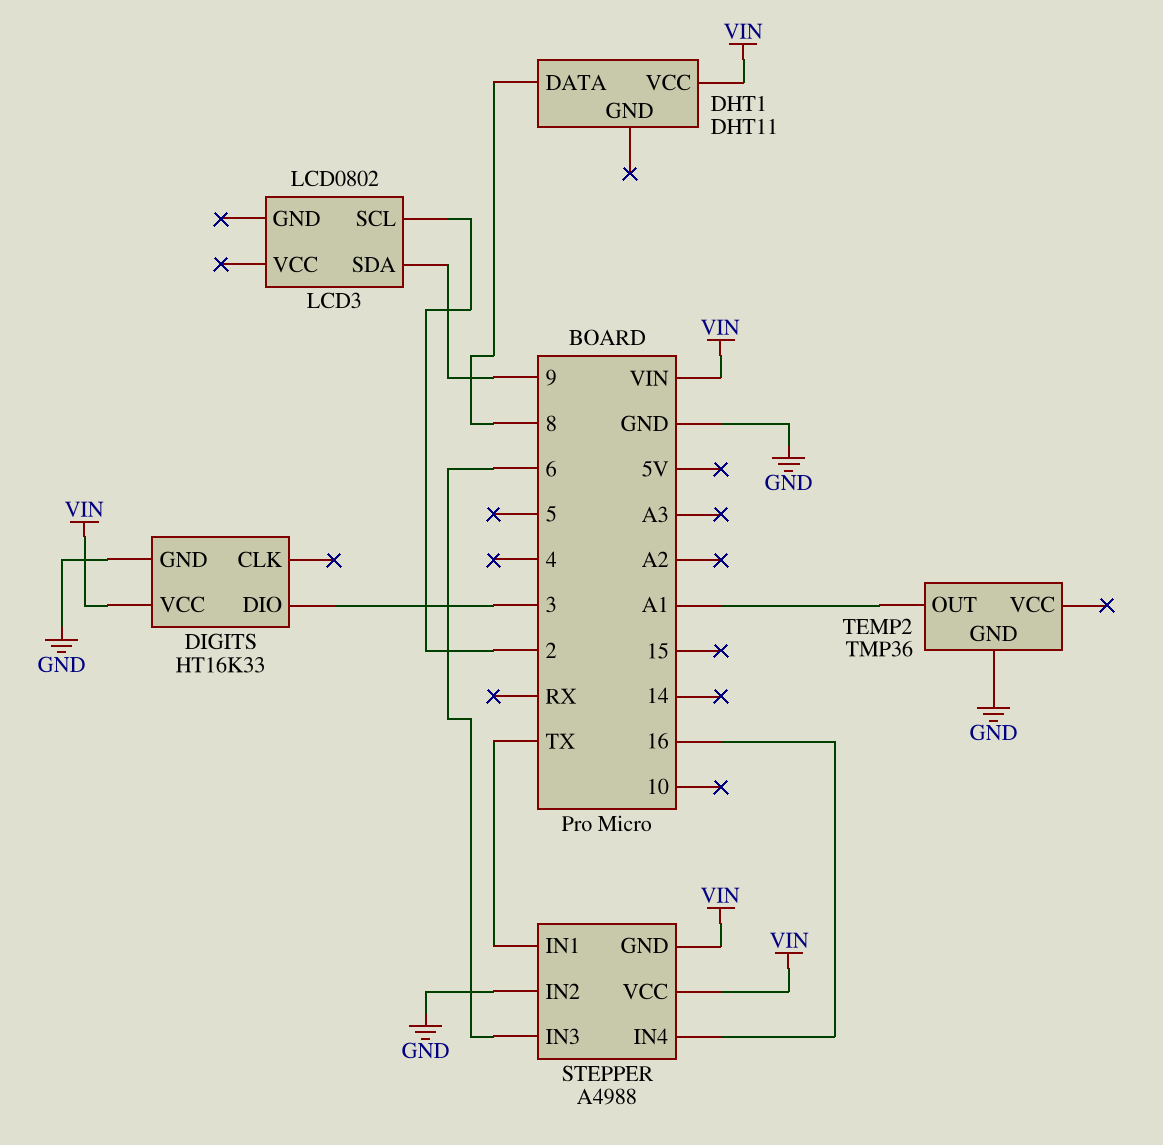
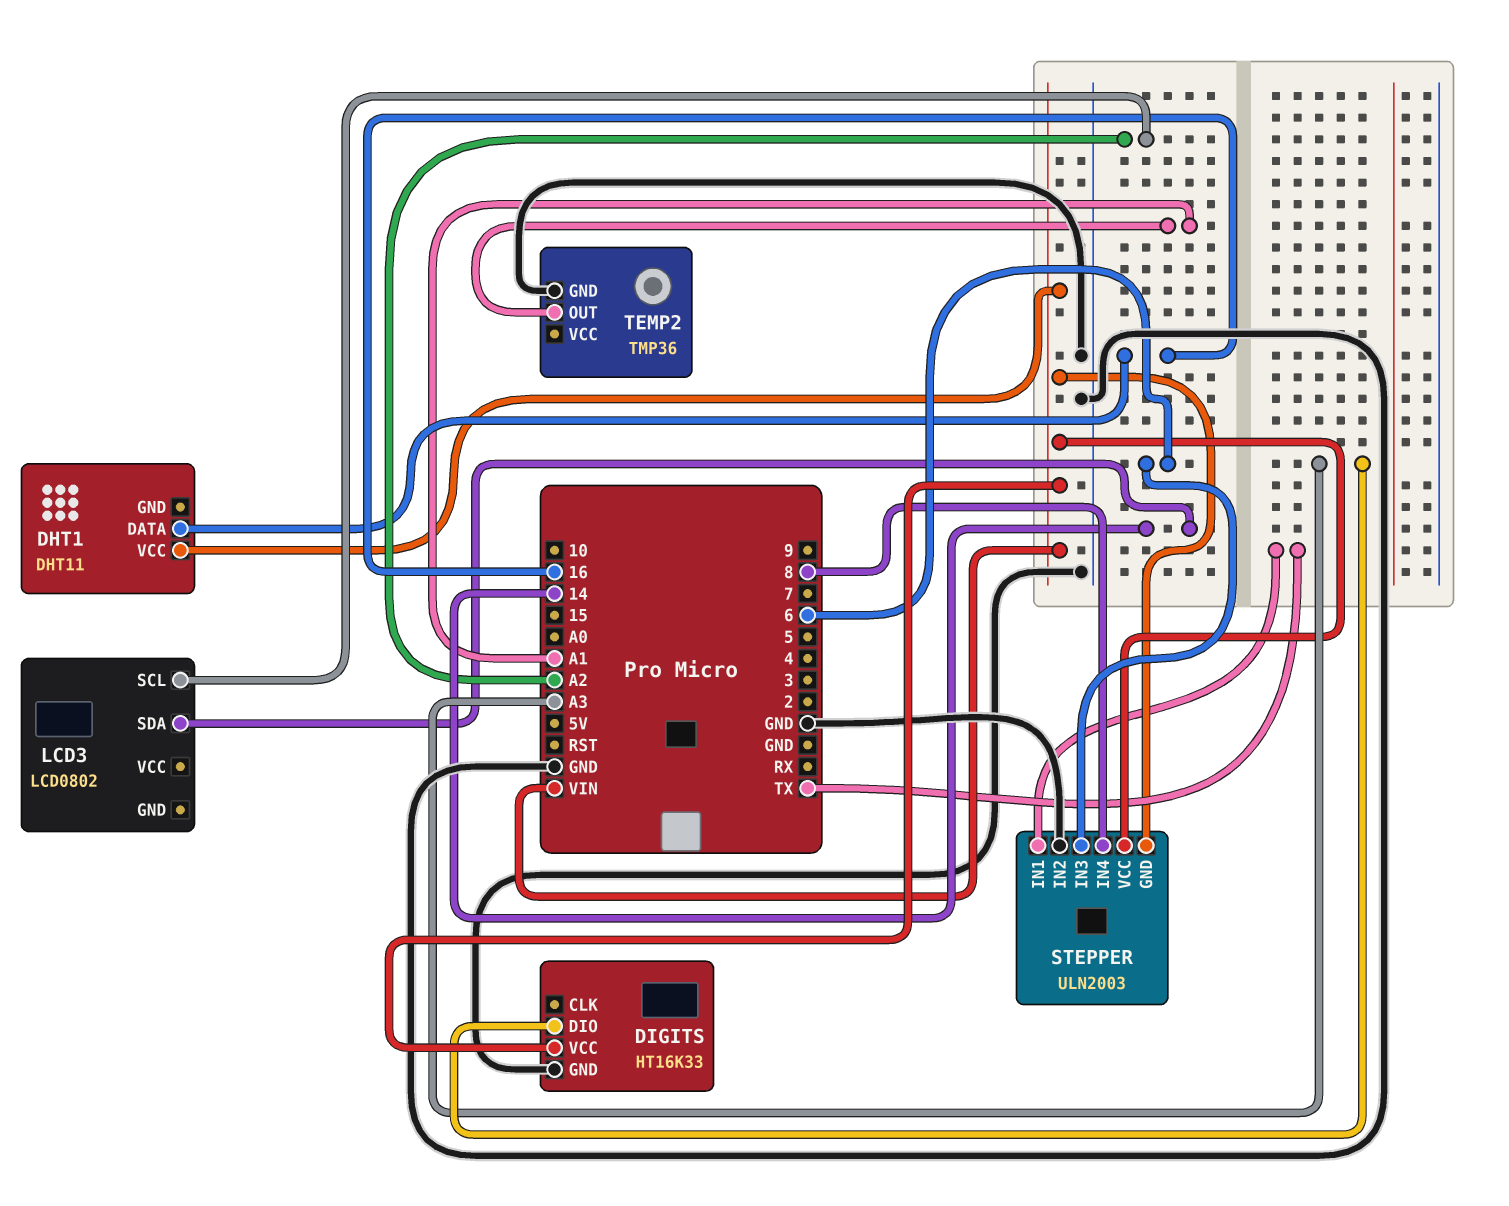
DHT1 pin DATA: 8 -> 16
DIGITS pin DIO: 3 -> A3
LCD3 pin SCL: 2 -> A2
LCD3 pin SDA: 9 -> 14
STEPPER: A4988 -> ULN2003
STEPPER pin IN4: 16 -> 8

